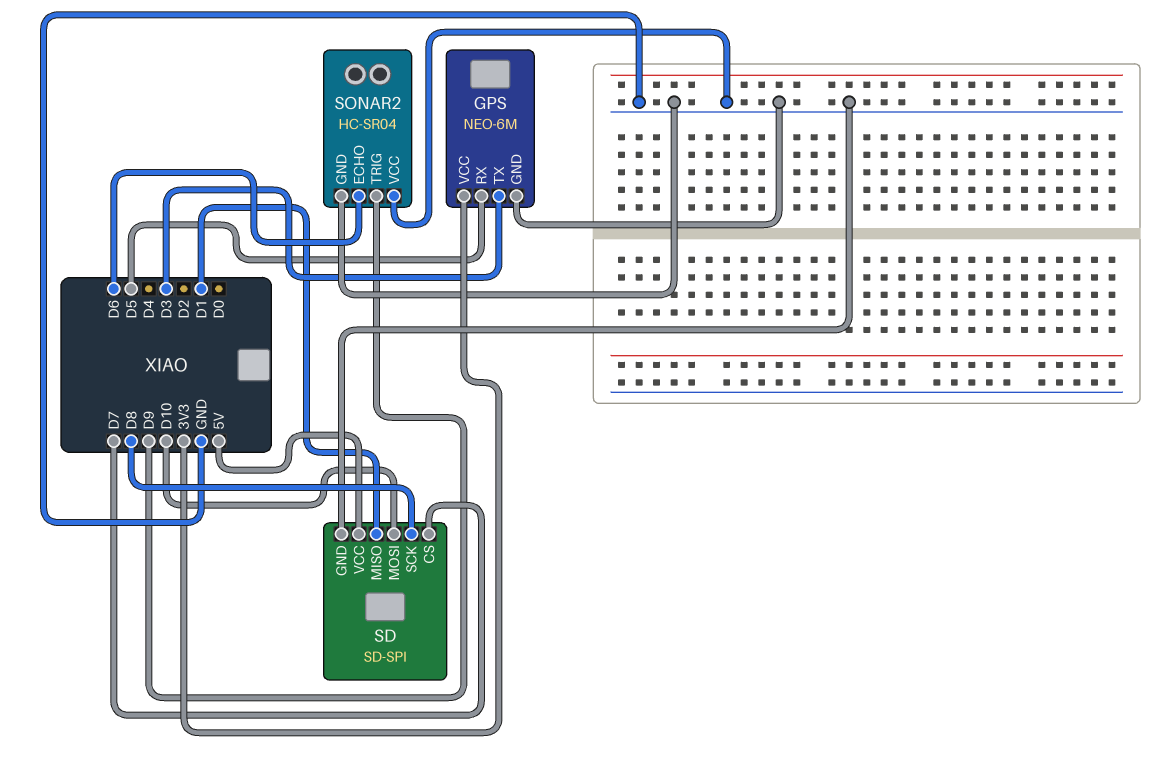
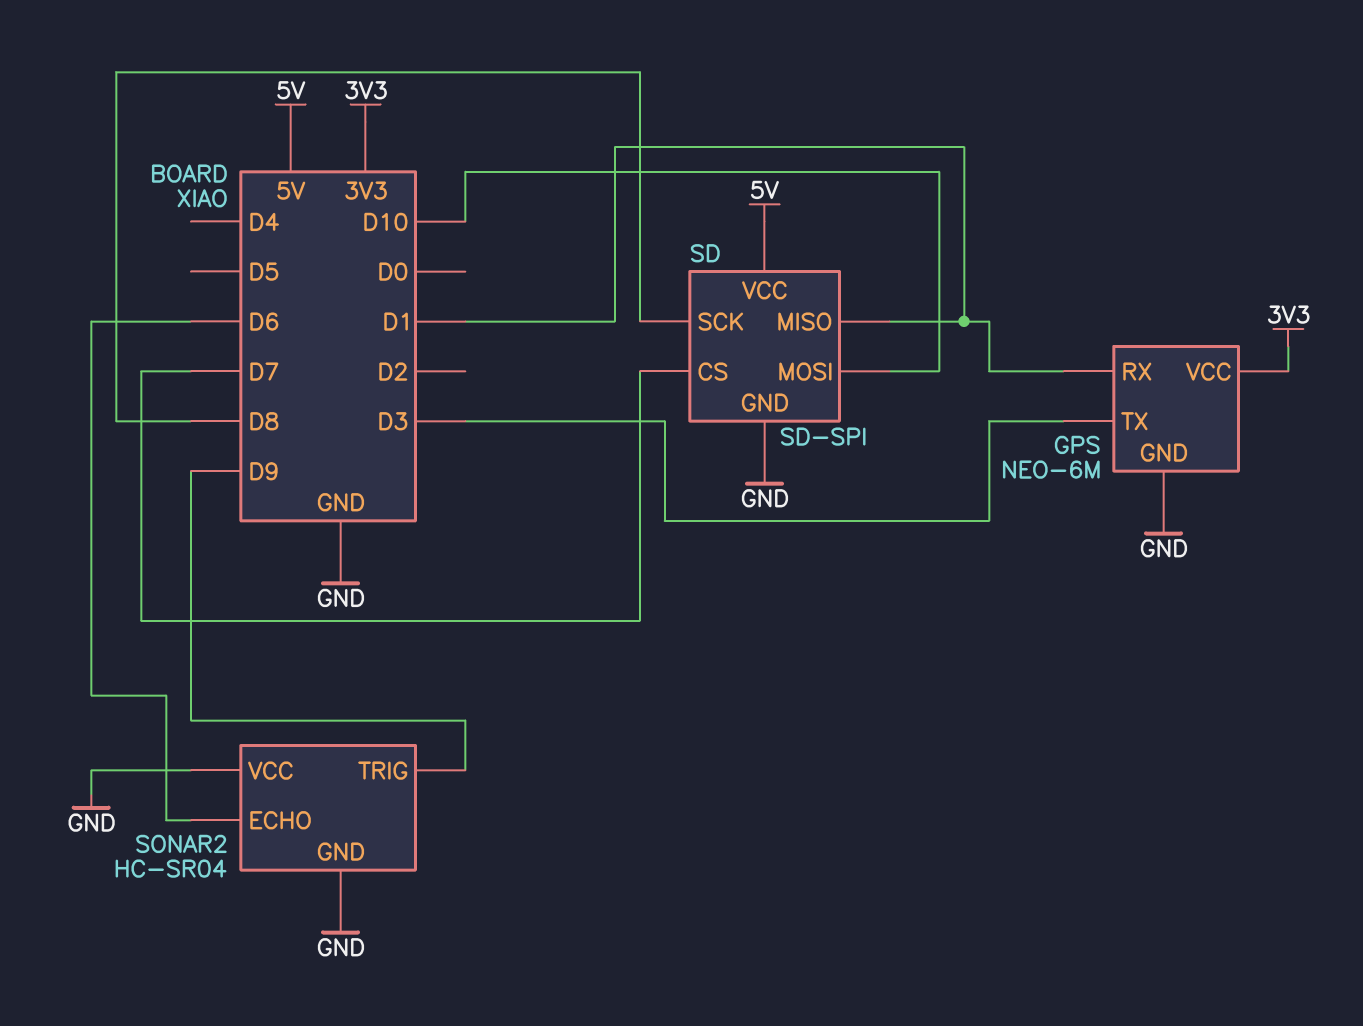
GPS pin RX: D5 -> D1

